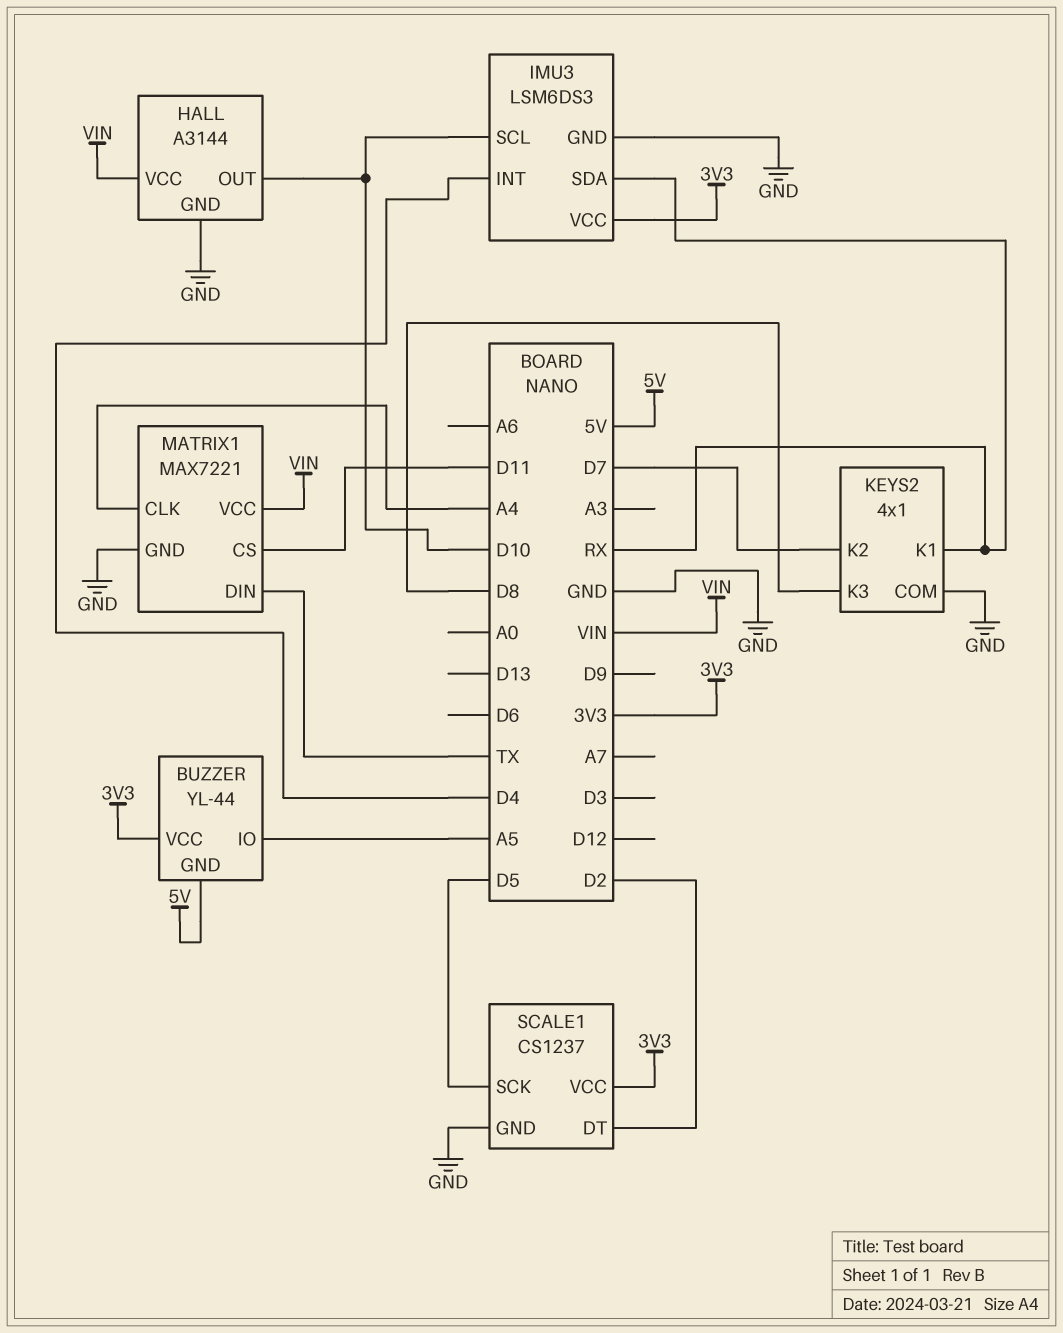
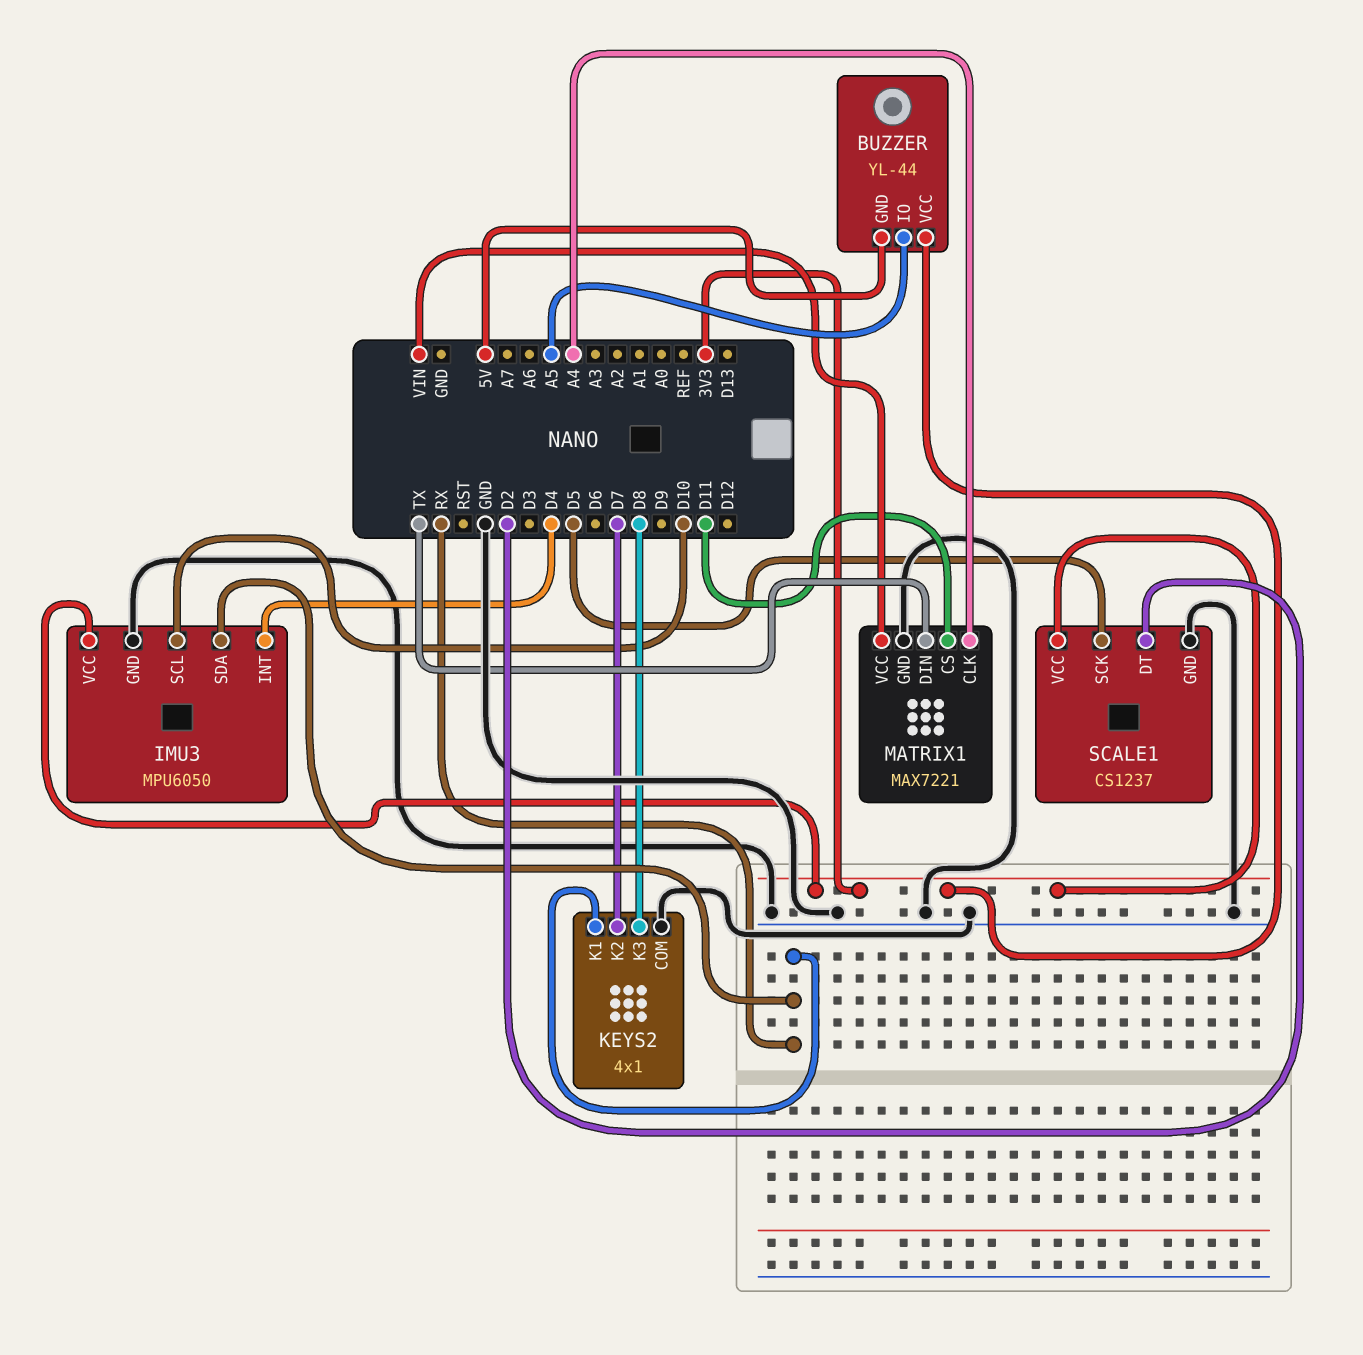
HALL: A3144 -> none
HALL pin GND: GND -> none
HALL pin OUT: D10 -> none
HALL pin VCC: VIN -> none
IMU3: LSM6DS3 -> MPU6050

